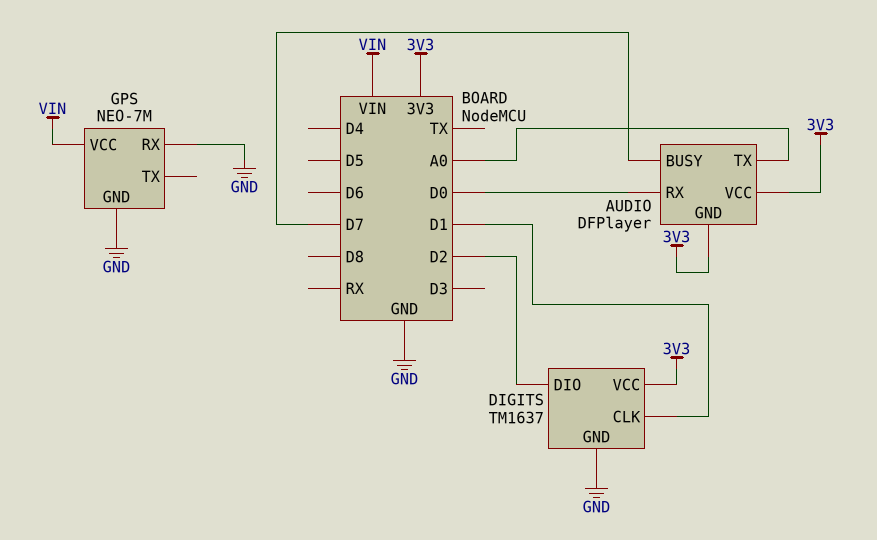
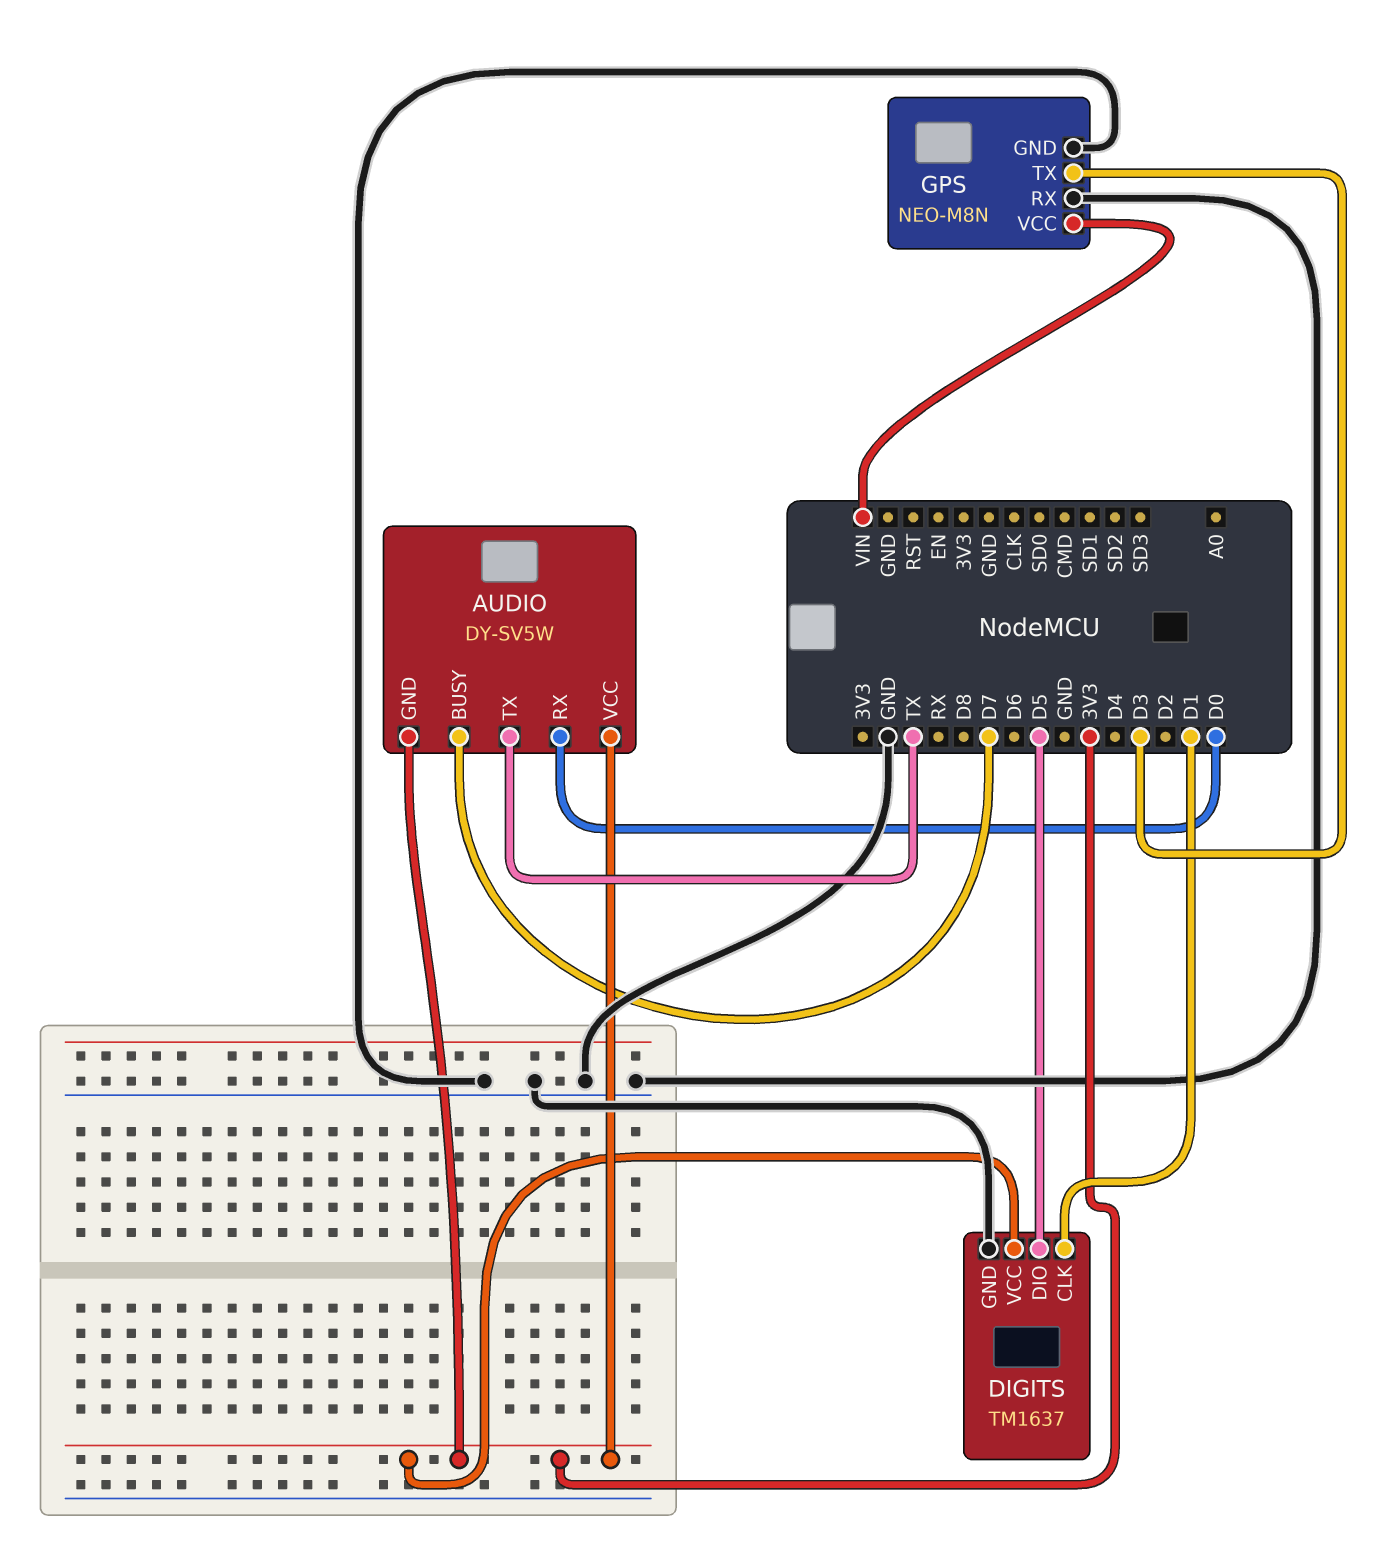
AUDIO: DFPlayer -> DY-SV5W
AUDIO pin TX: A0 -> TX
DIGITS pin DIO: D2 -> D5
GPS: NEO-7M -> NEO-M8N
GPS pin TX: none -> D3

